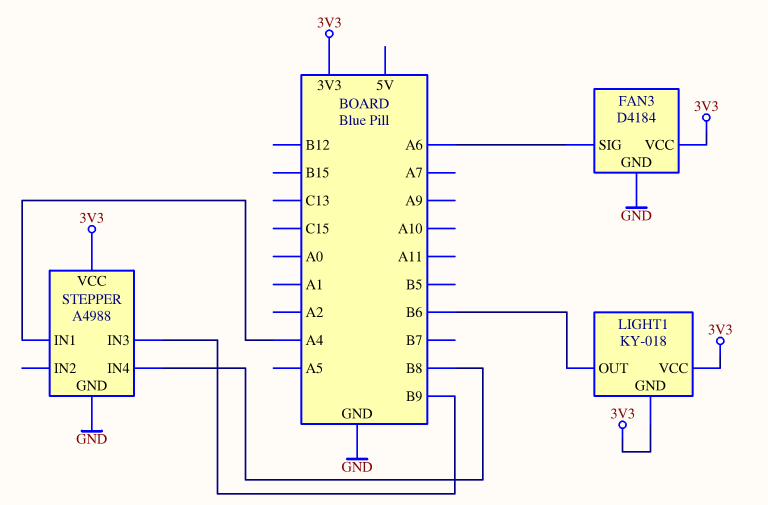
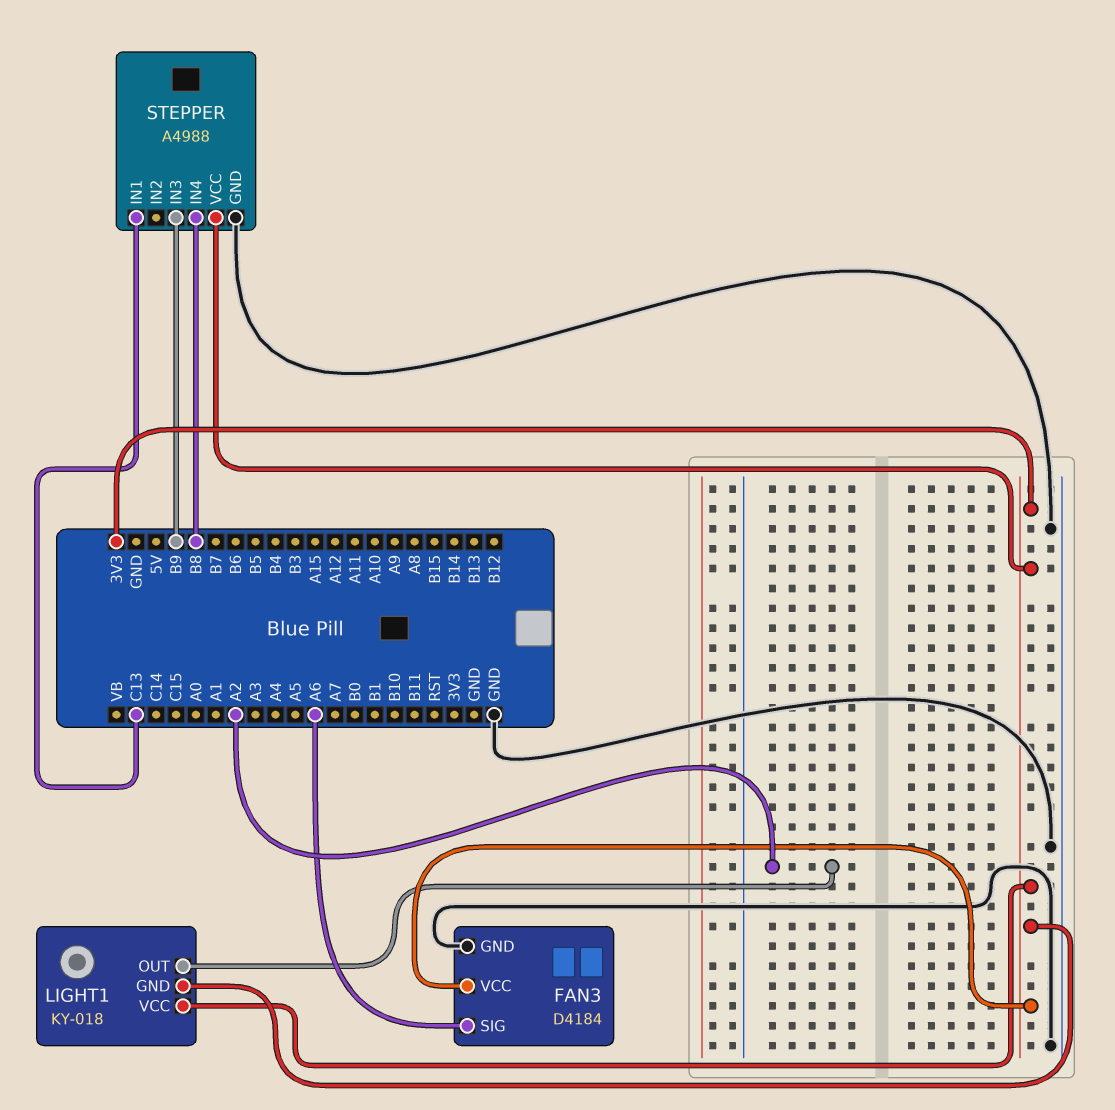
LIGHT1 pin OUT: B6 -> A2
STEPPER pin IN1: A4 -> C13

